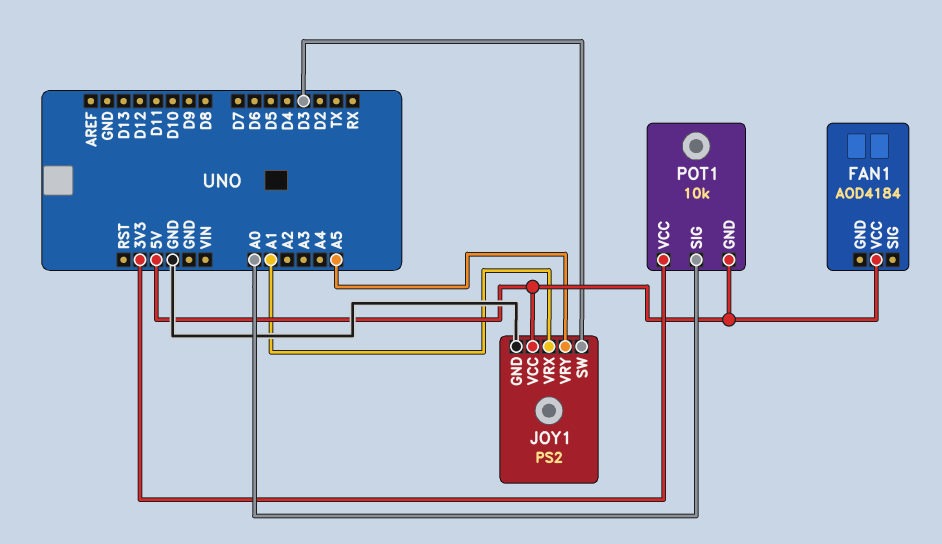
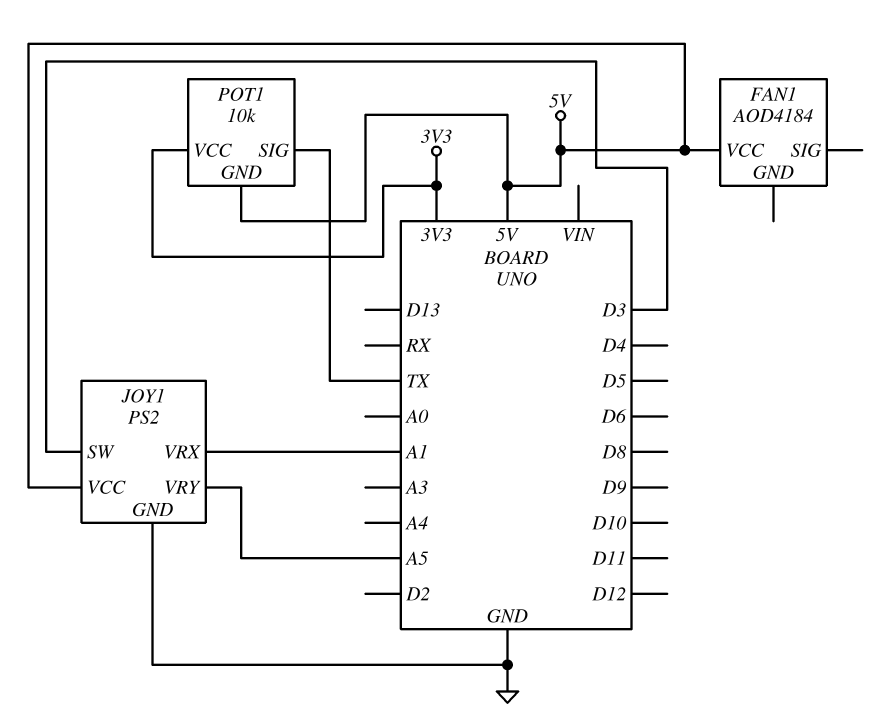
POT1 pin SIG: A0 -> TX

